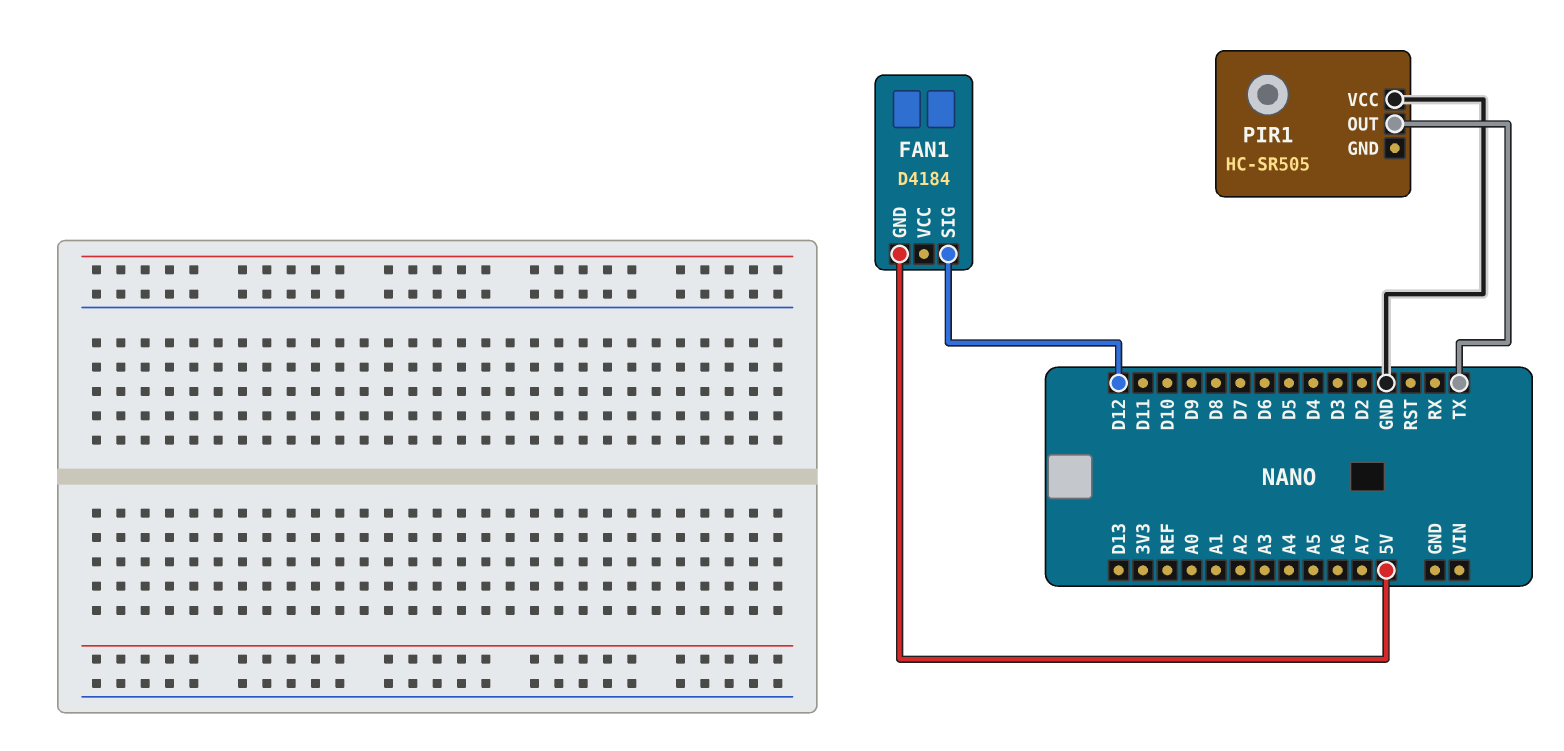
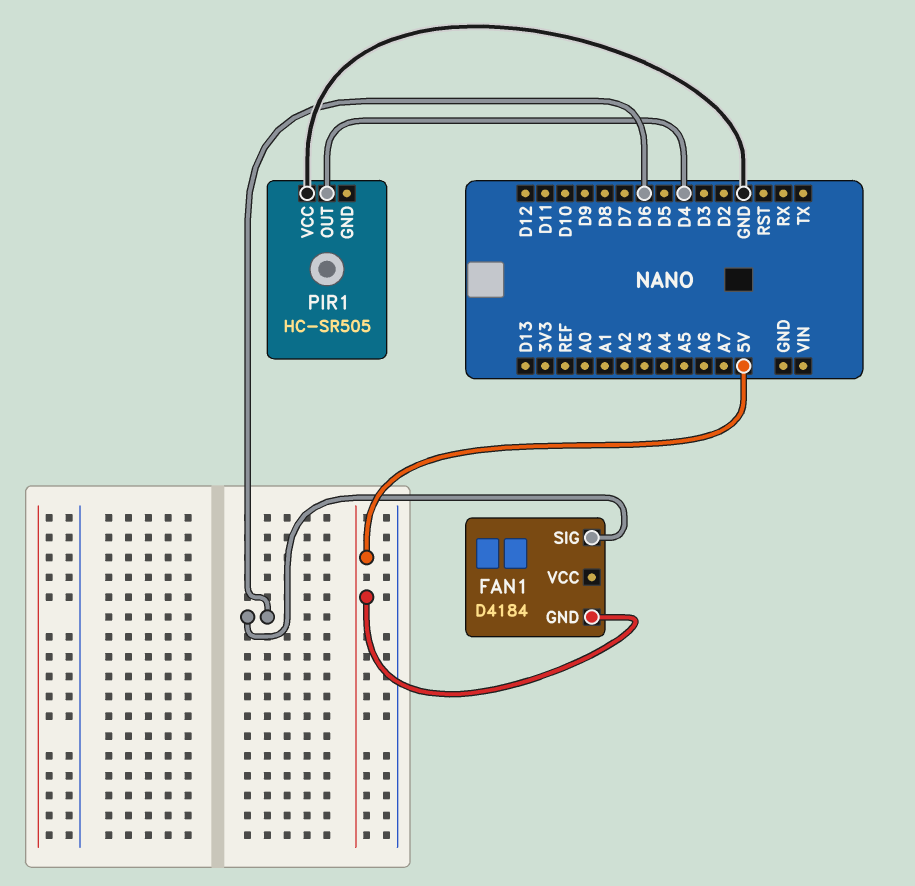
FAN1 pin SIG: D12 -> D6
PIR1 pin OUT: TX -> D4

